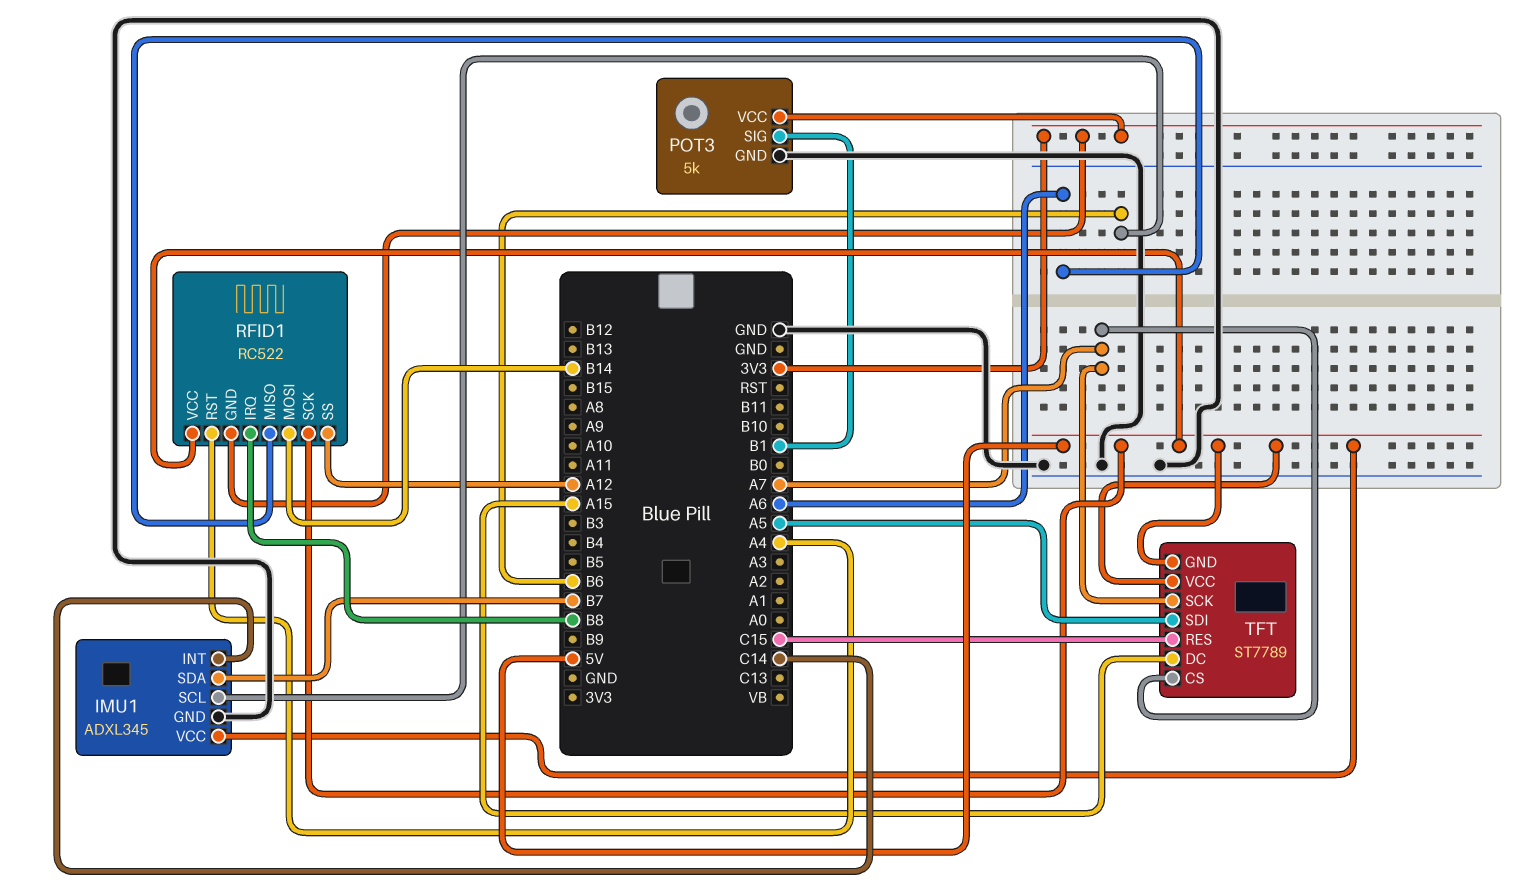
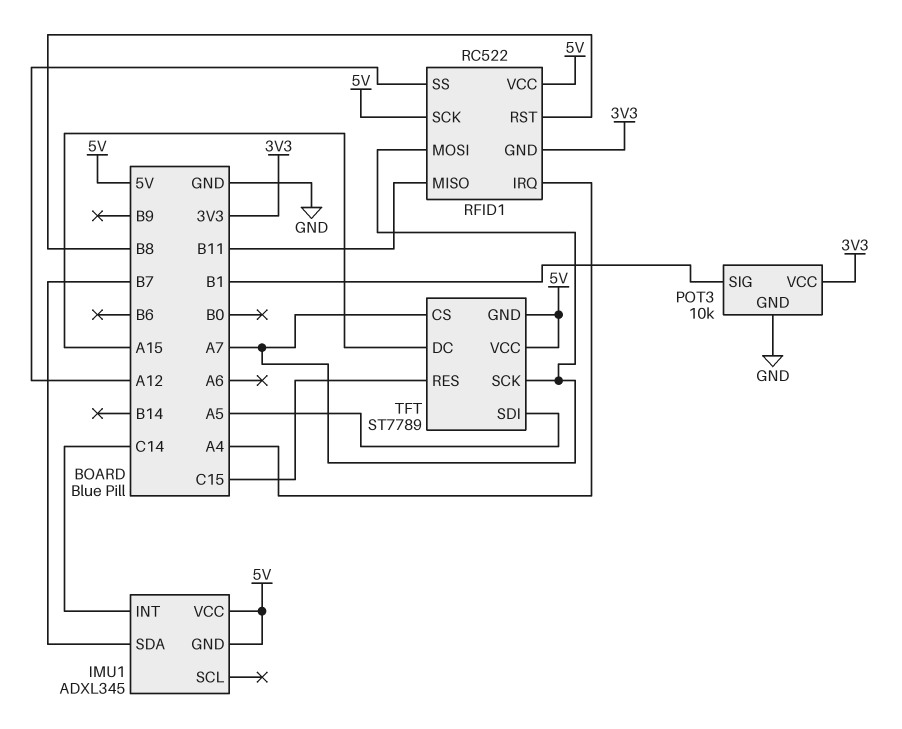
IMU1 pin GND: GND -> 5V
IMU1 pin SCL: B6 -> none
POT3: 5k -> 10k
RFID1 pin IRQ: B8 -> A4
RFID1 pin MISO: A6 -> B11
RFID1 pin MOSI: B14 -> A7
RFID1 pin RST: A4 -> B8

